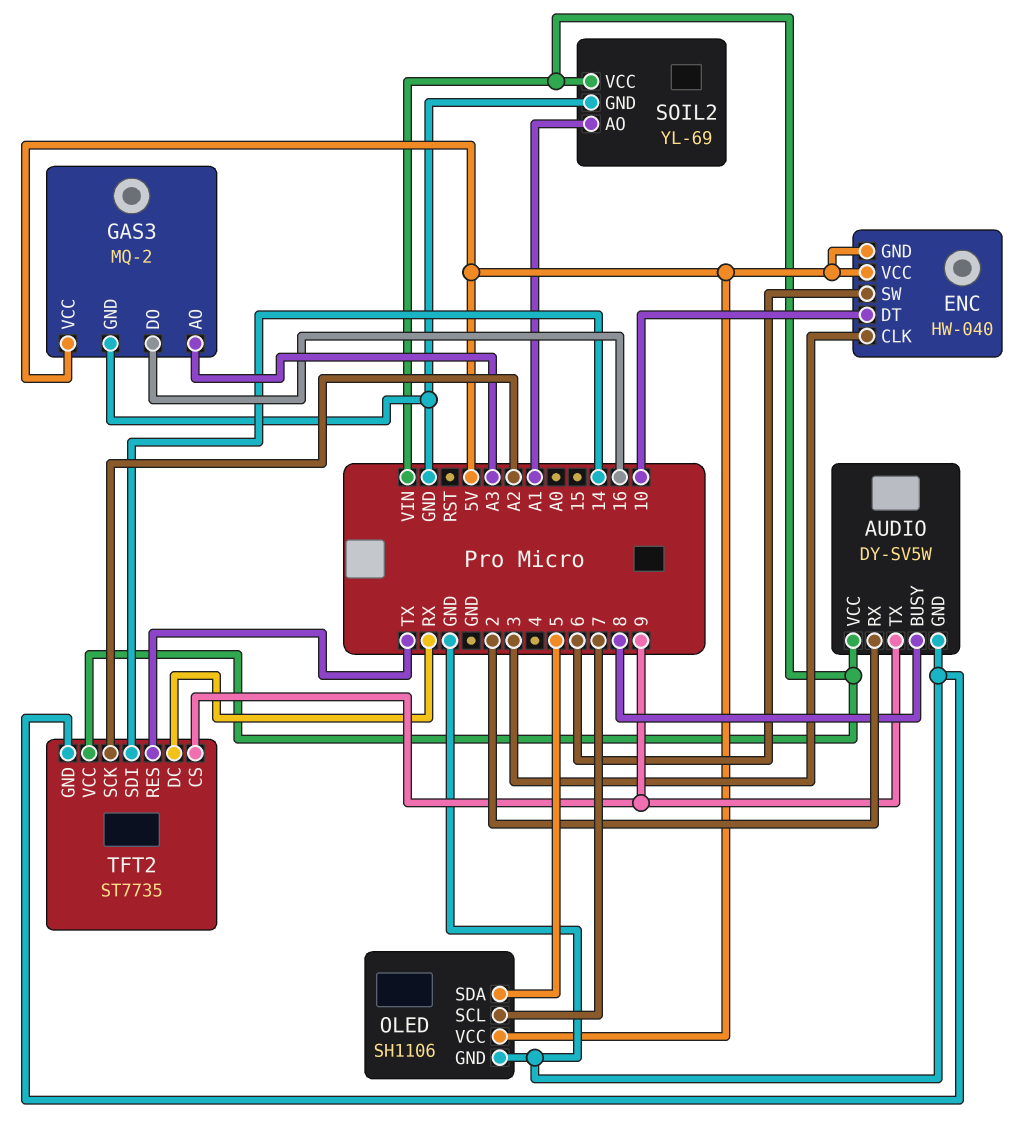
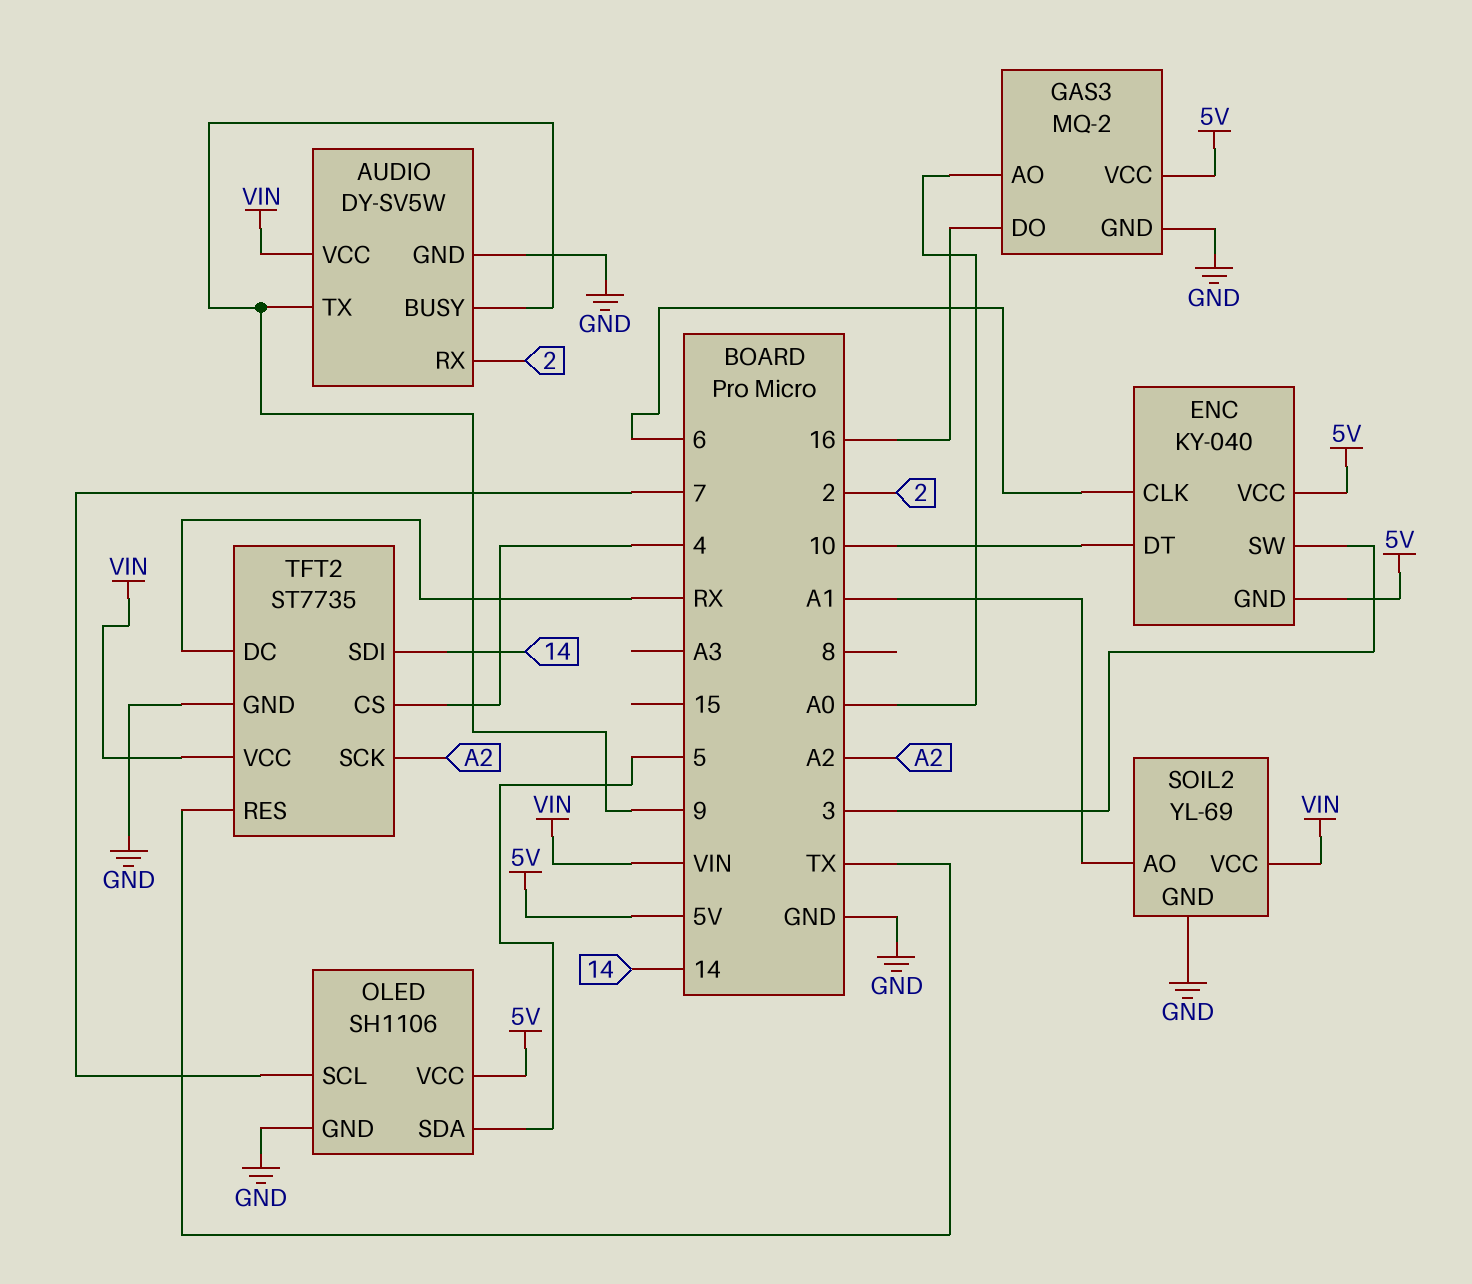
AUDIO pin BUSY: 8 -> 9
ENC: HW-040 -> KY-040
ENC pin CLK: 3 -> 6
ENC pin SW: 6 -> 3
GAS3 pin AO: A3 -> A0
TFT2 pin CS: 9 -> 4

